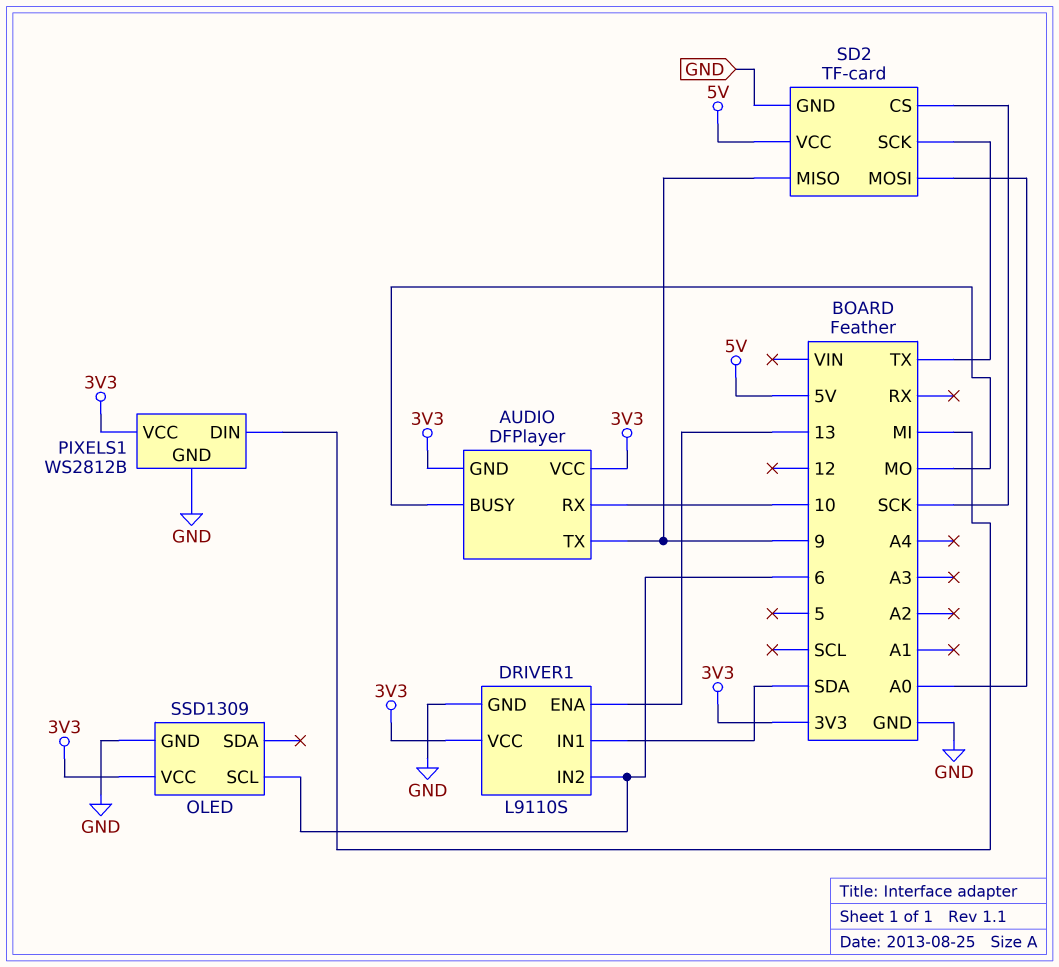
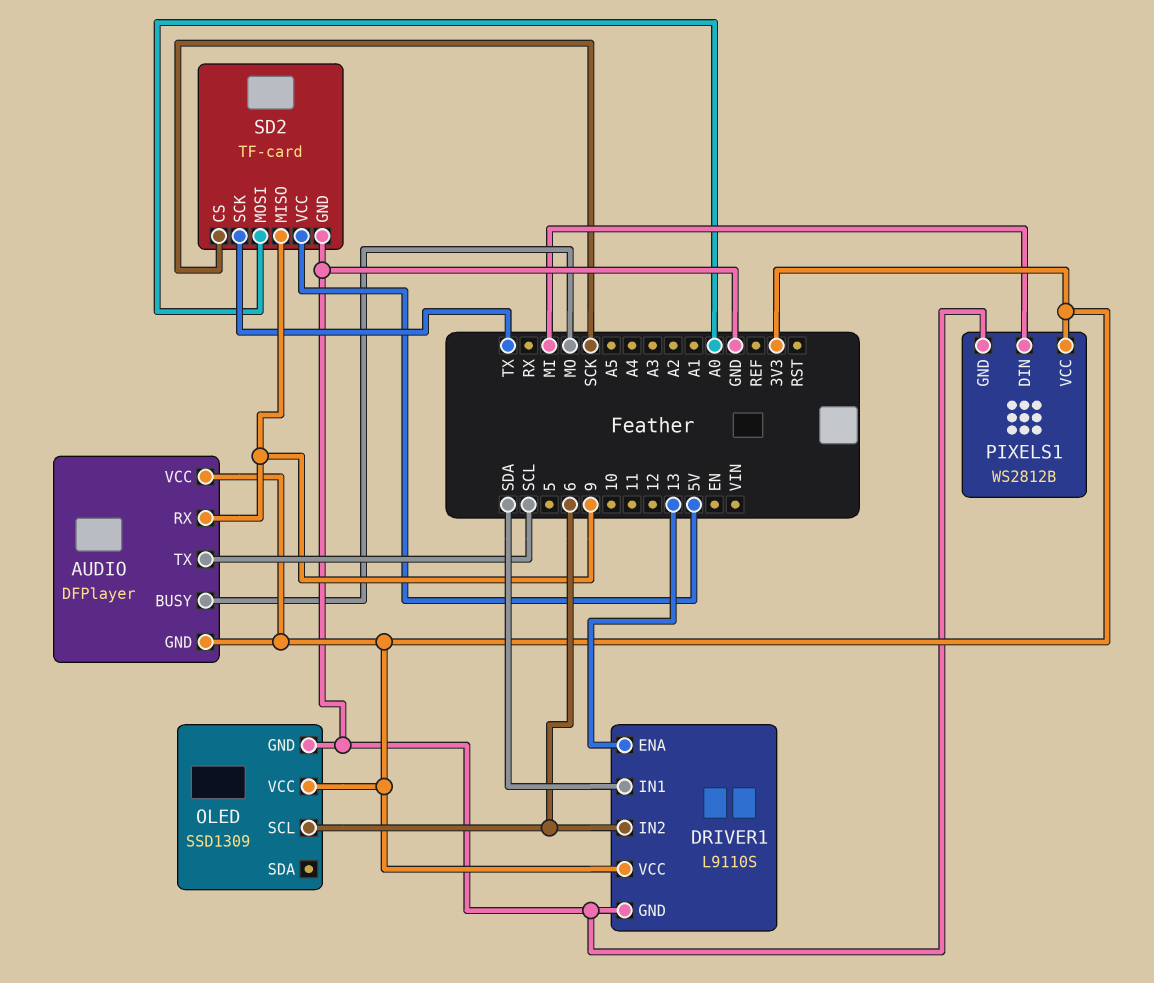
AUDIO pin RX: 10 -> 9
AUDIO pin TX: 9 -> SCL

